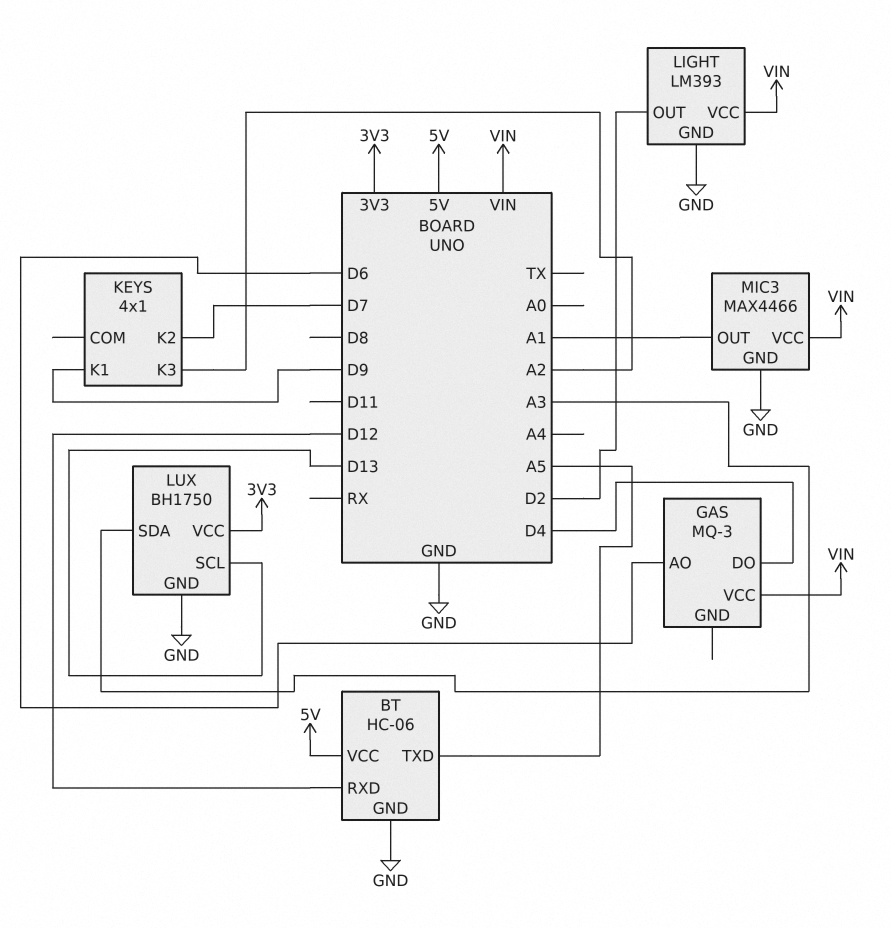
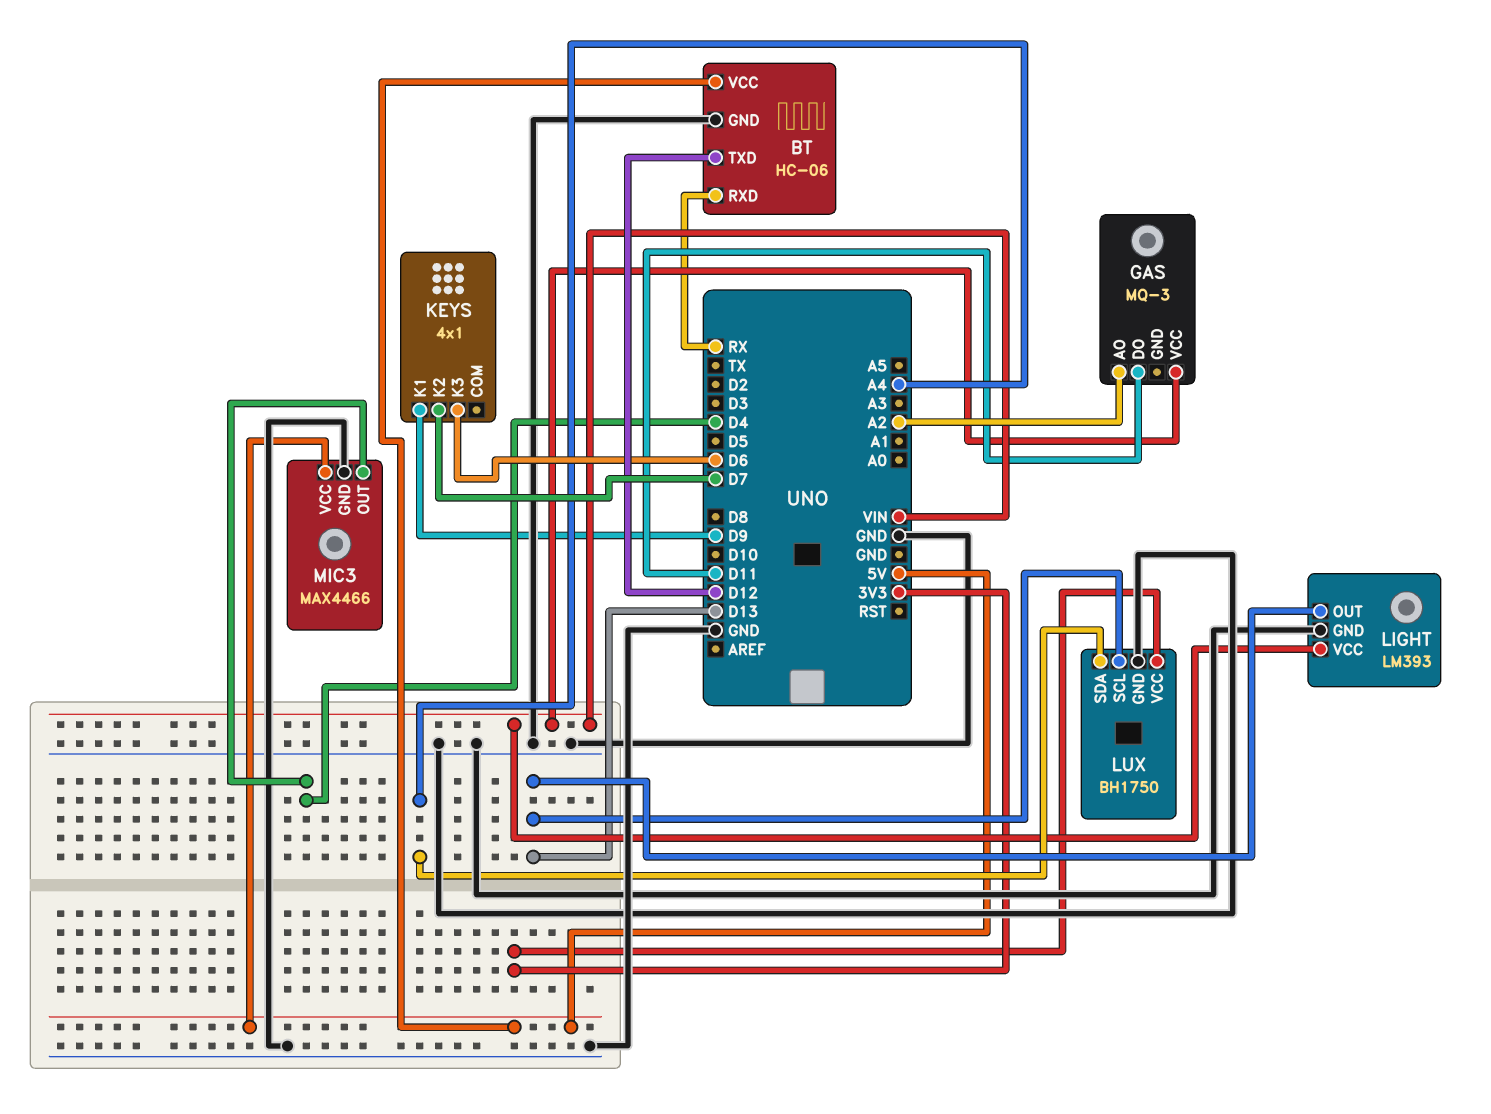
BT pin RXD: D12 -> RX
BT pin TXD: A5 -> D12
GAS pin AO: D6 -> A2
GAS pin DO: D4 -> D11
KEYS pin K3: A2 -> D6
LIGHT pin OUT: D2 -> D13
LUX pin SDA: A3 -> A4
MIC3 pin OUT: A1 -> D4
MIC3 pin VCC: VIN -> 5V

